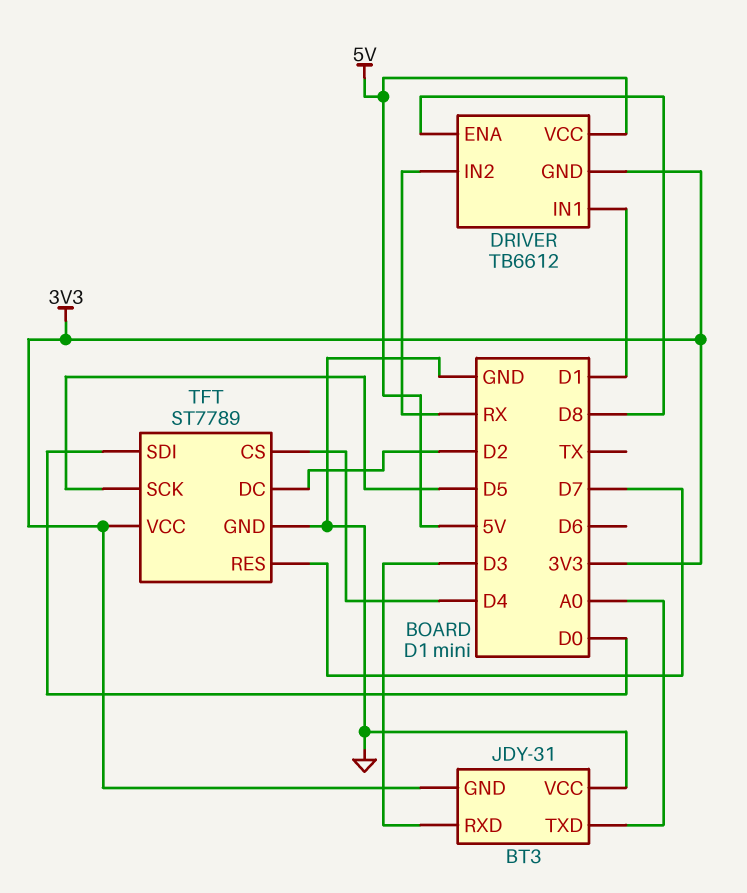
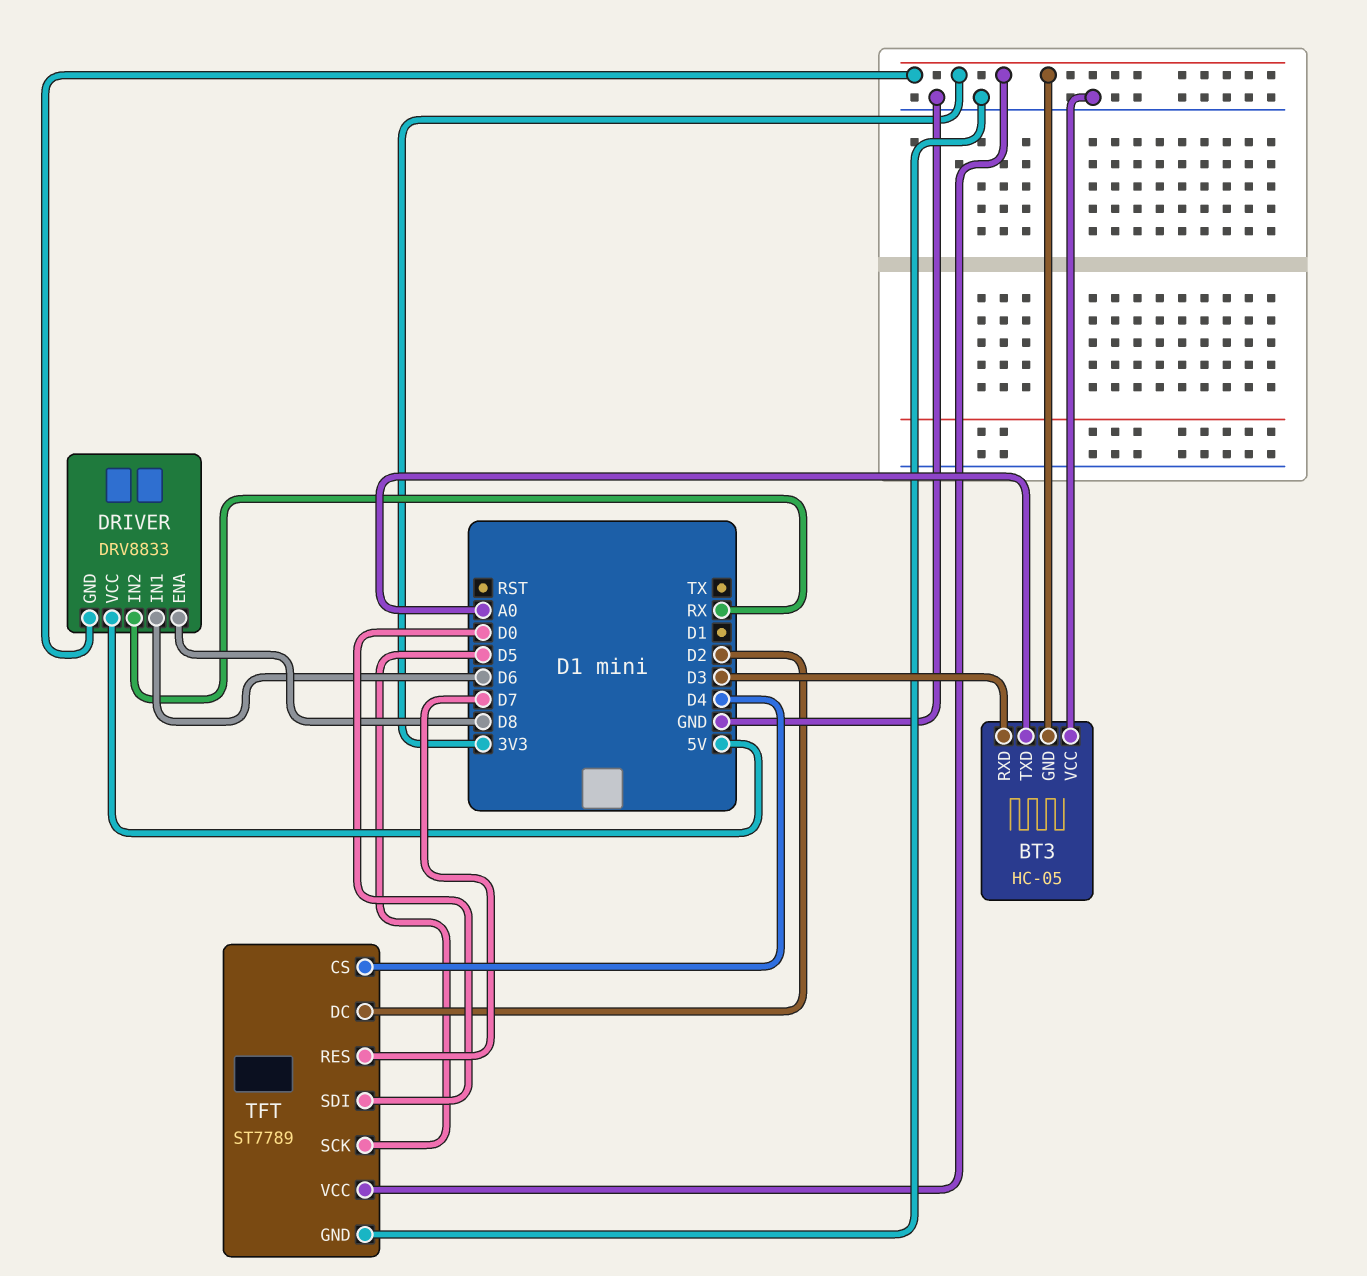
BT3: JDY-31 -> HC-05
DRIVER: TB6612 -> DRV8833
DRIVER pin IN1: D1 -> D6

